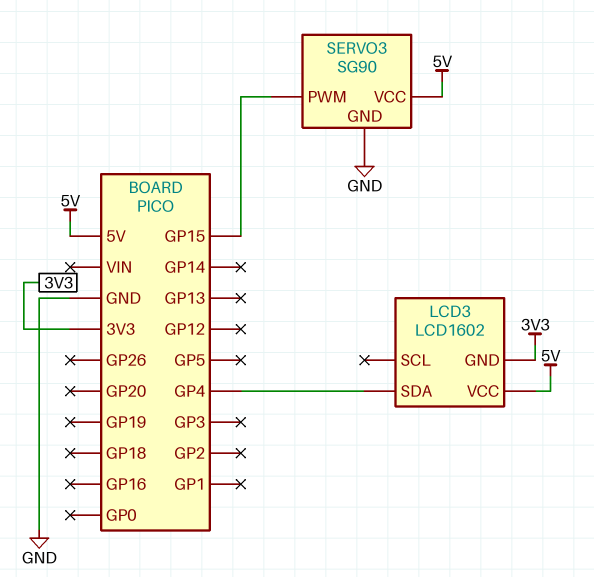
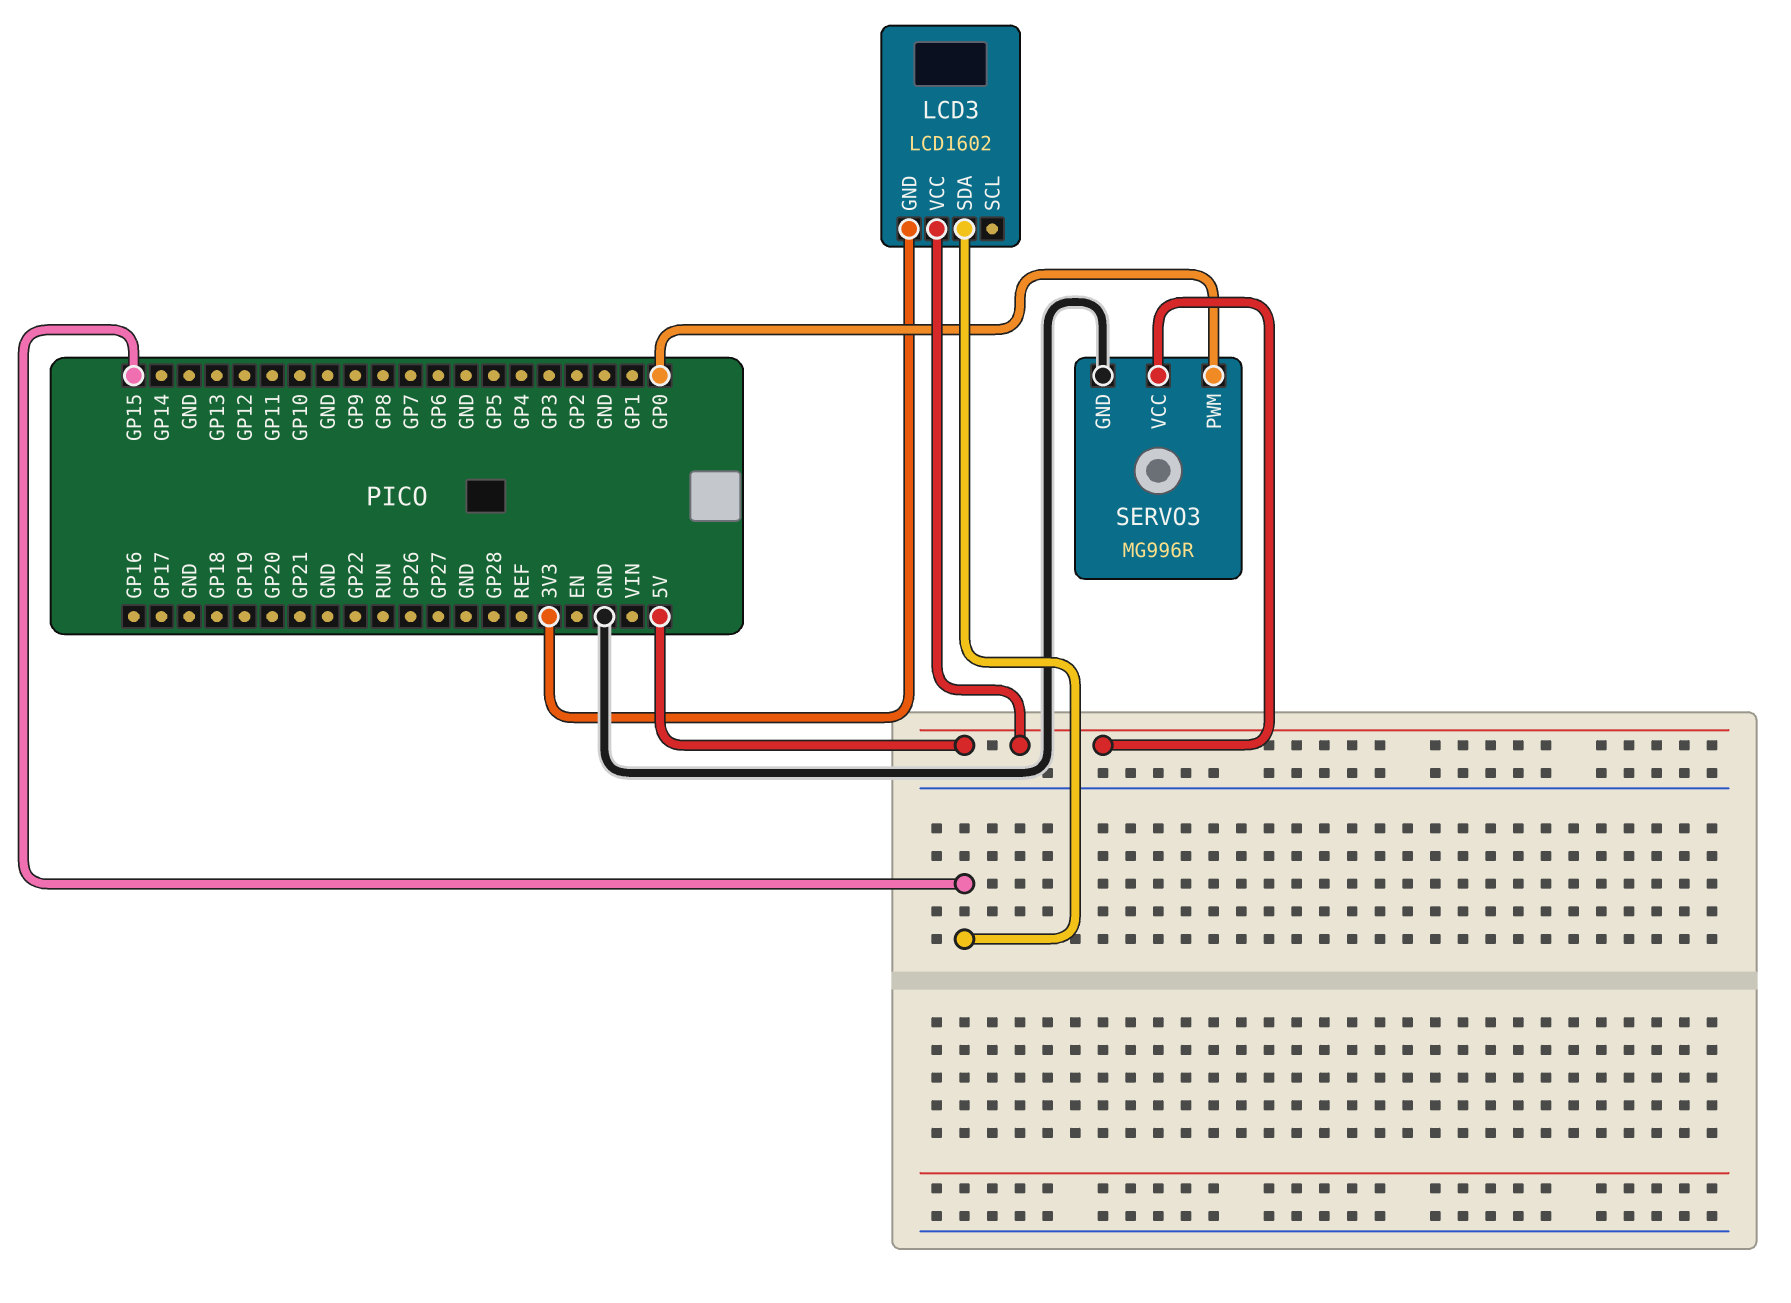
LCD3 pin SDA: GP4 -> GP15
SERVO3: SG90 -> MG996R
SERVO3 pin PWM: GP15 -> GP0

